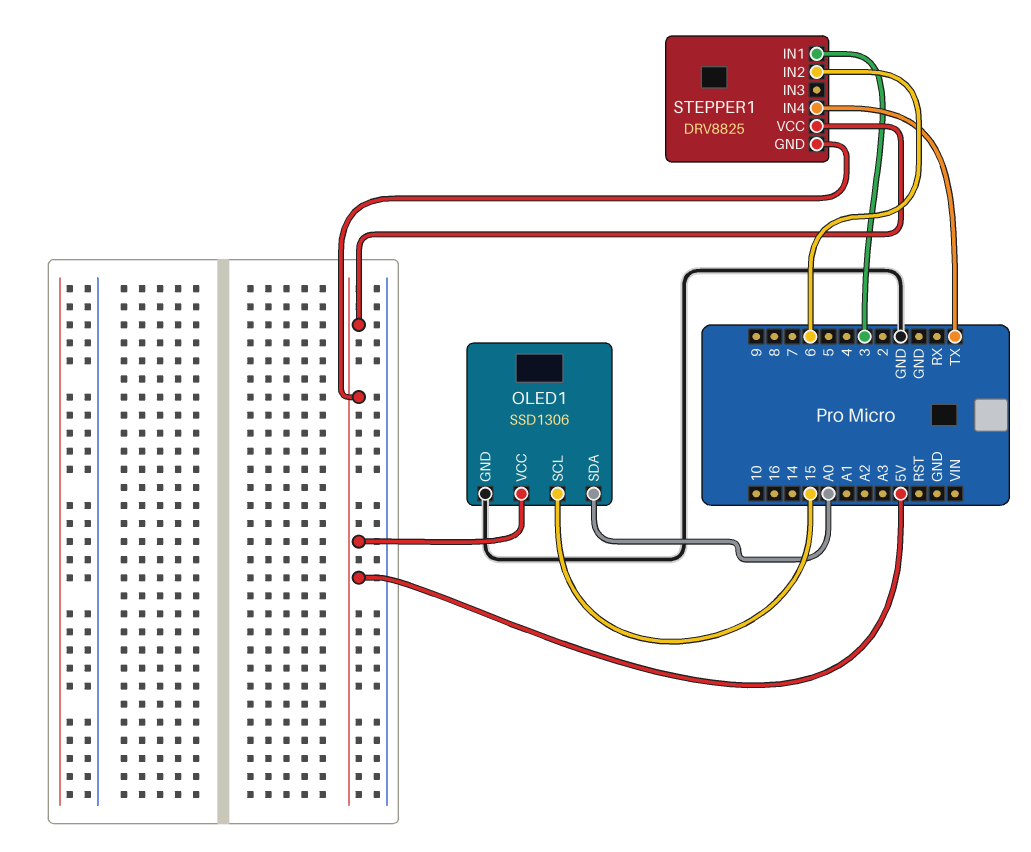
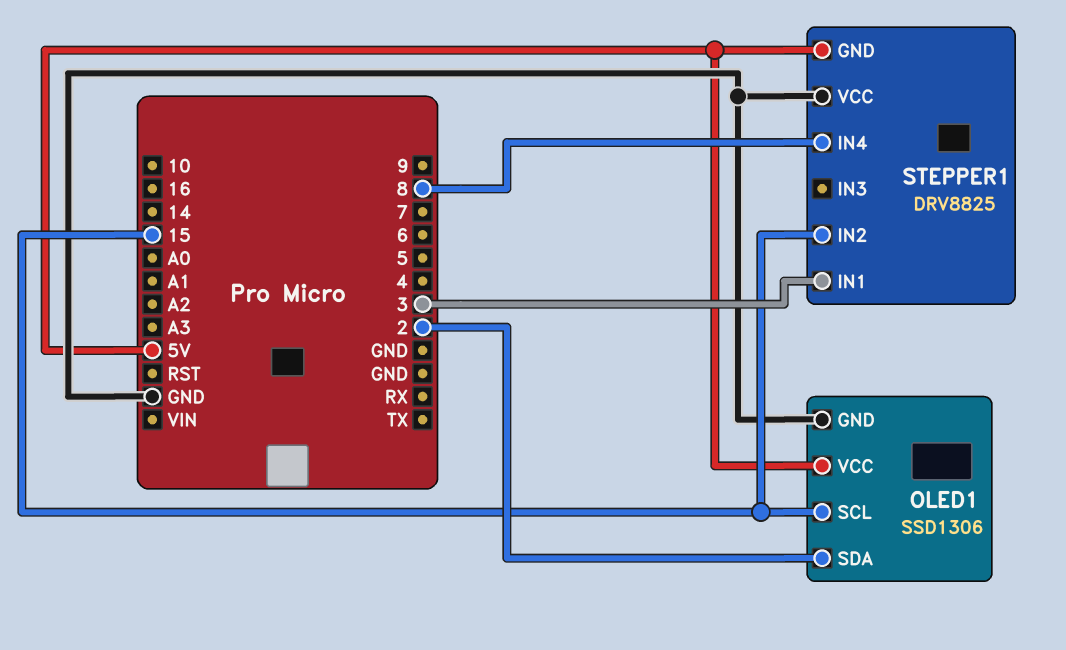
OLED1 pin SDA: A0 -> 2
STEPPER1 pin IN2: 6 -> 15
STEPPER1 pin IN4: TX -> 8
STEPPER1 pin VCC: 5V -> GND

